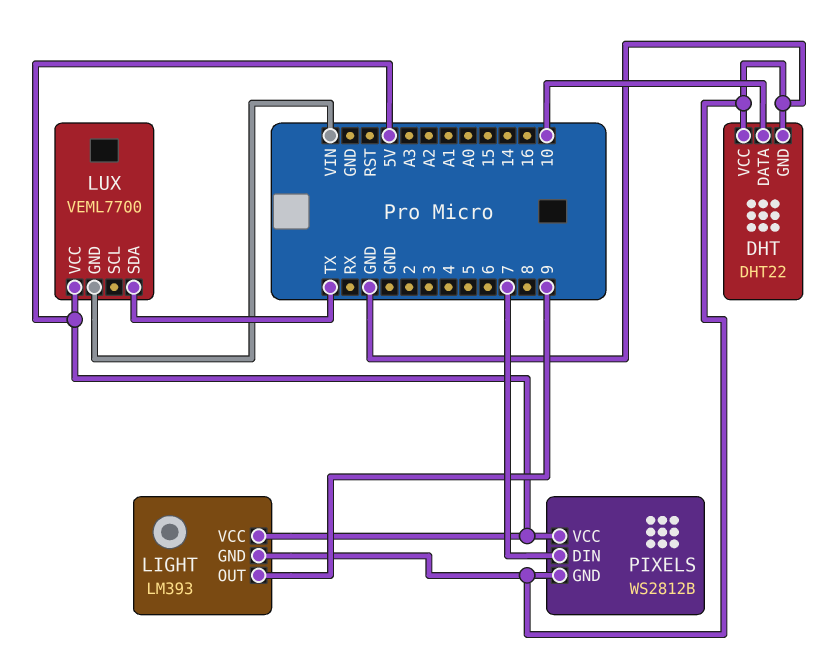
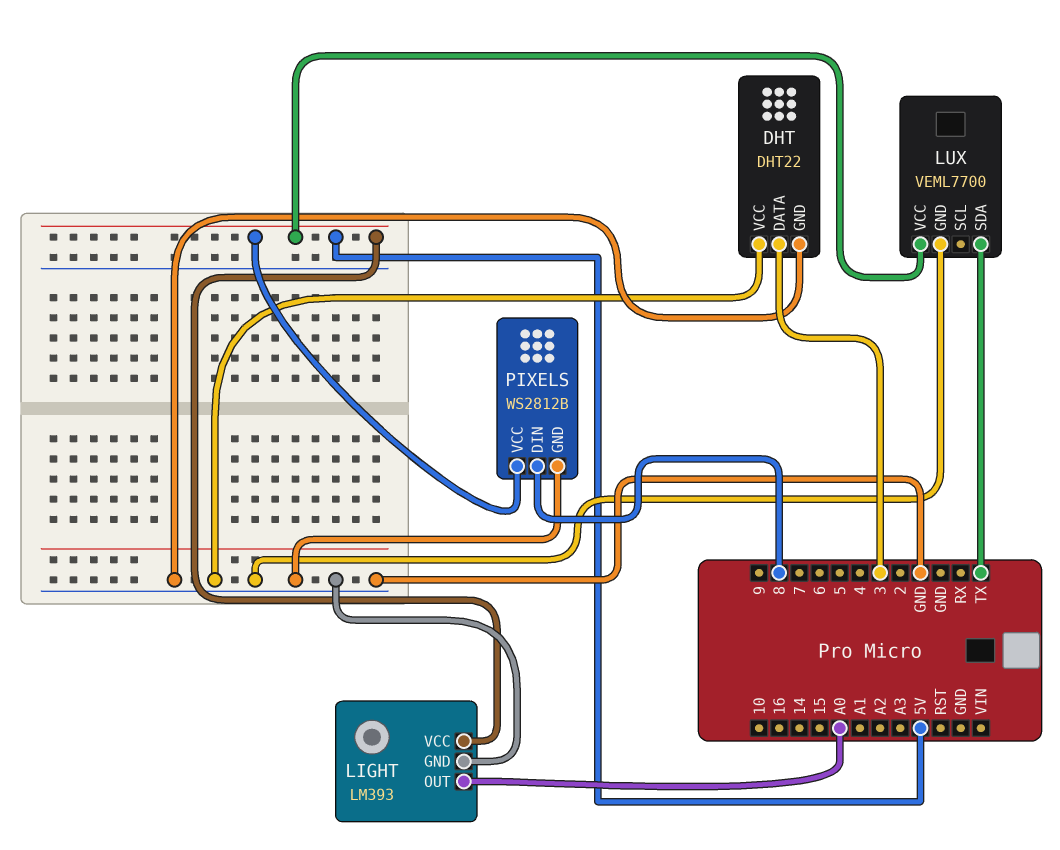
DHT pin DATA: 10 -> 3
LIGHT pin OUT: 9 -> A0
LUX pin GND: VIN -> GND
PIXELS pin DIN: 7 -> 8

